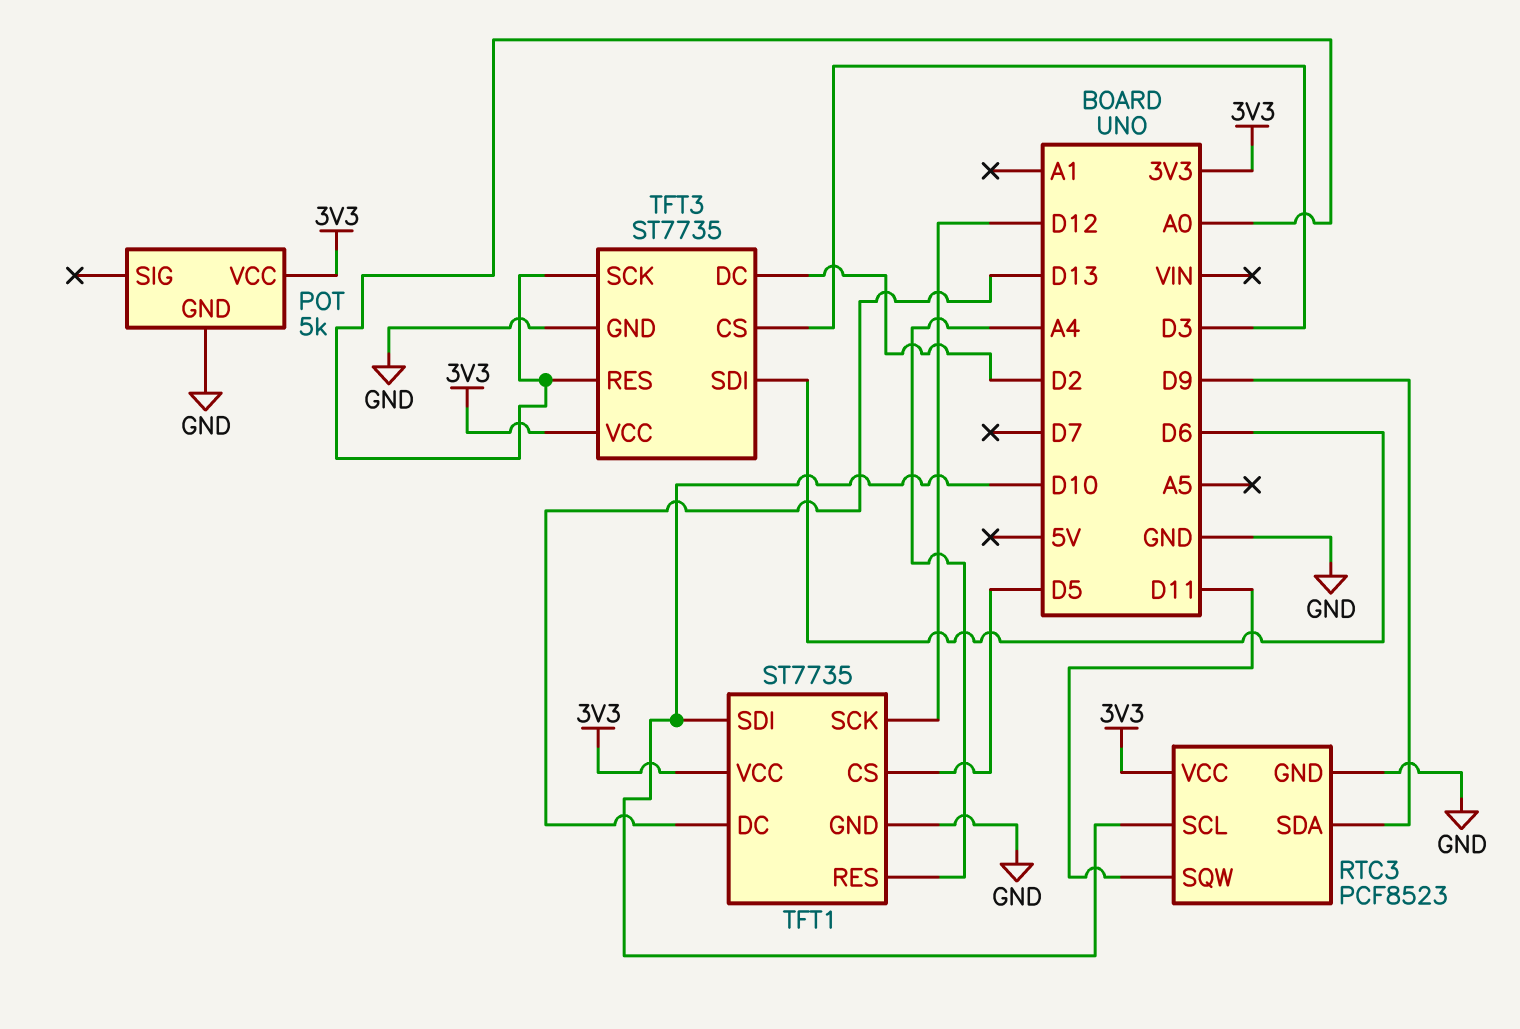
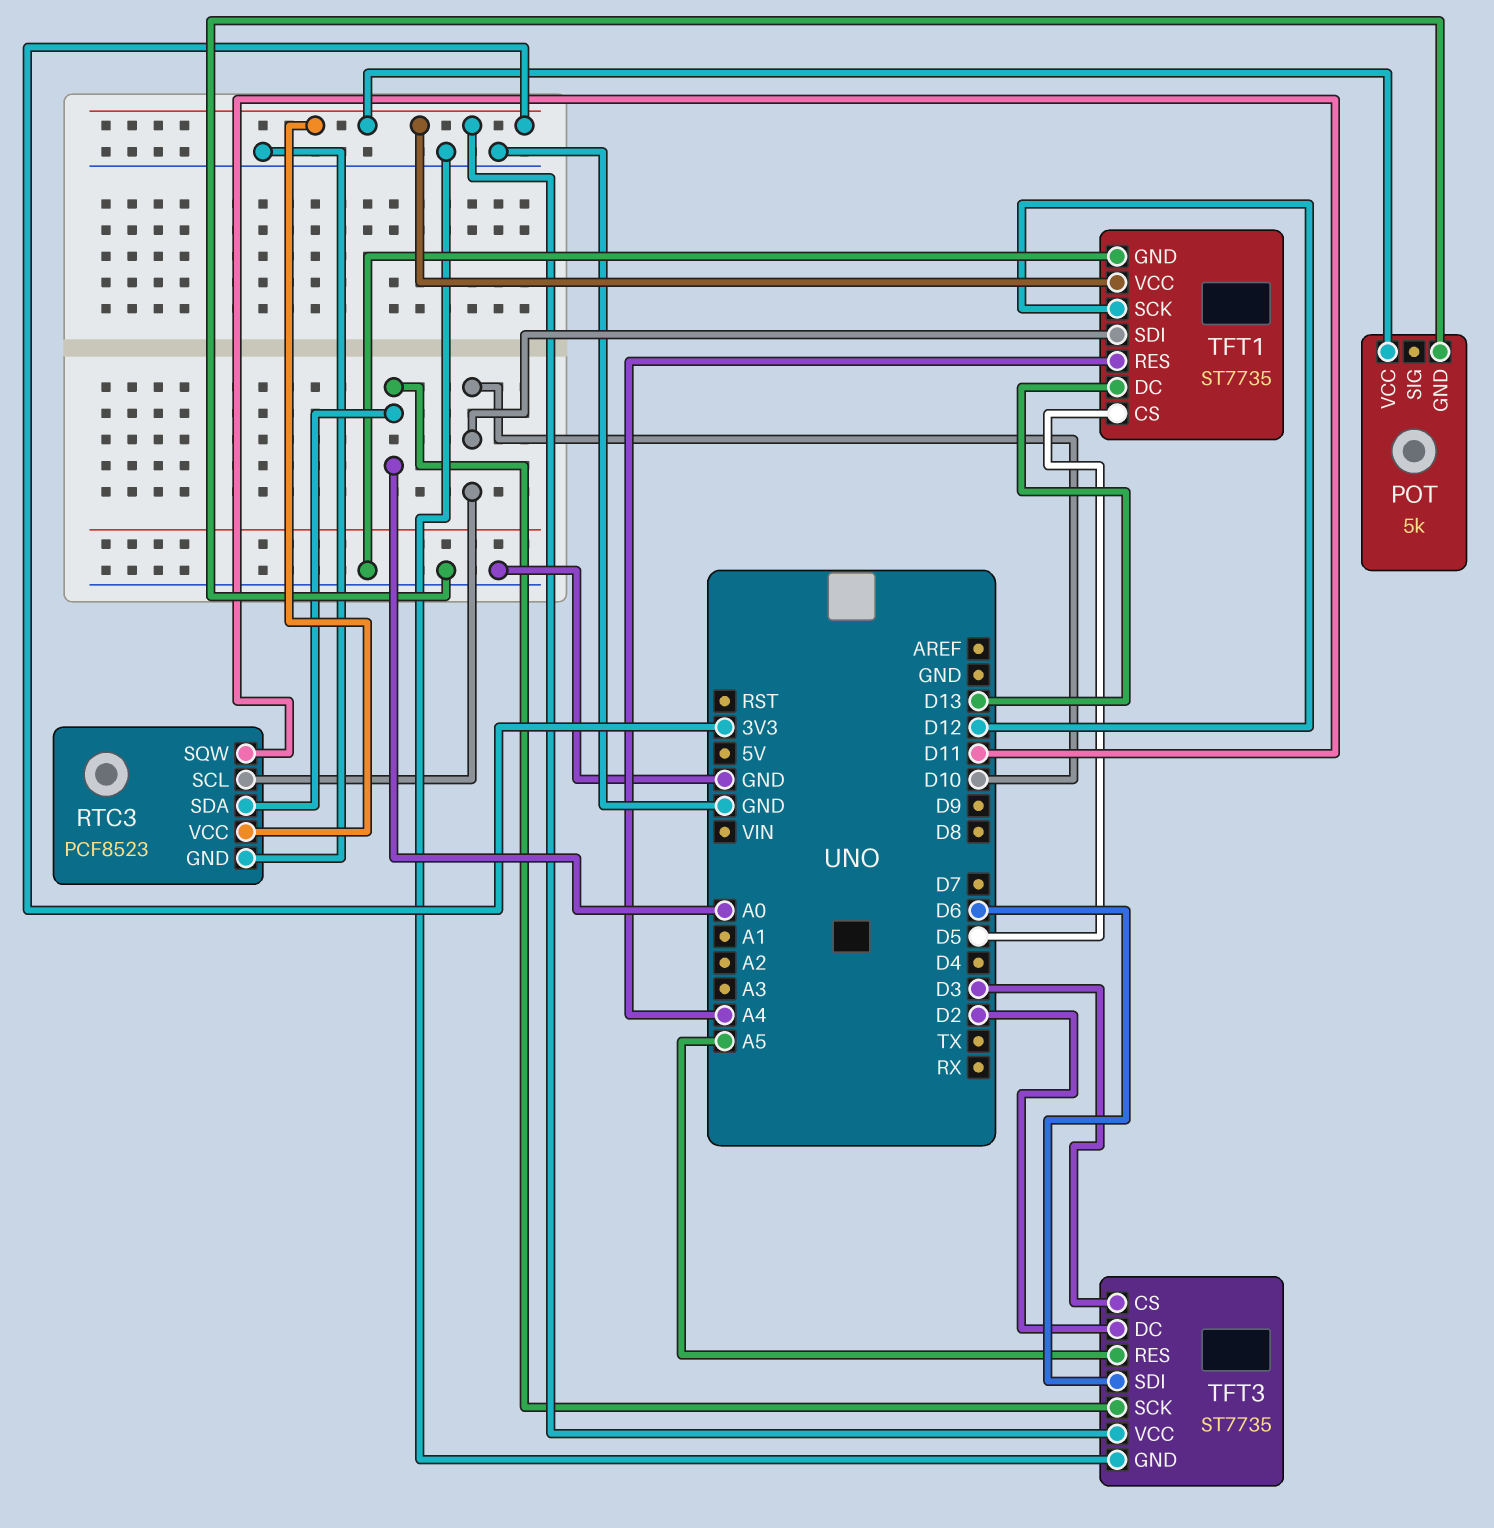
RTC3 pin SDA: D9 -> A0
TFT3 pin RES: A0 -> A5

